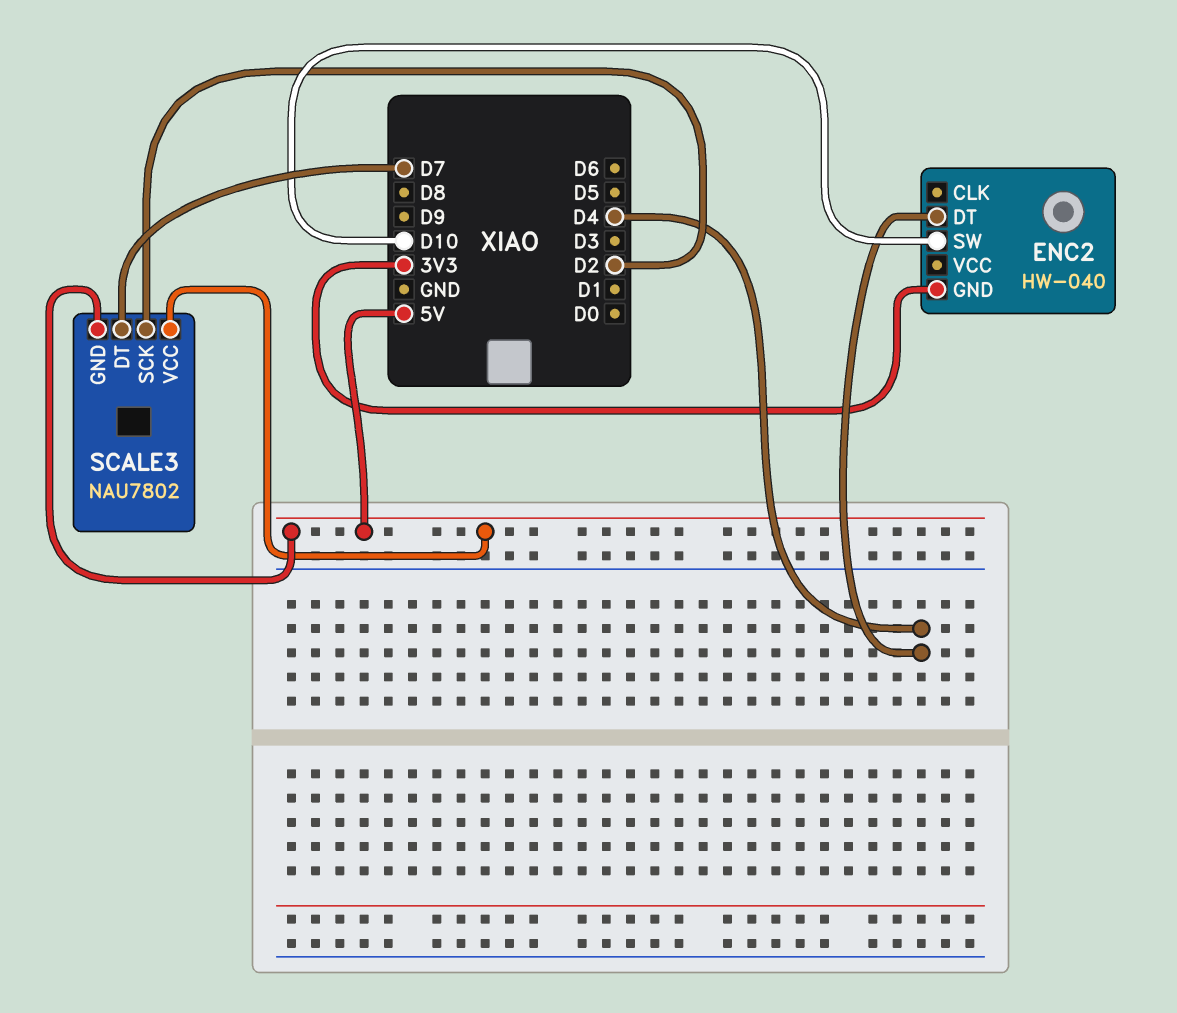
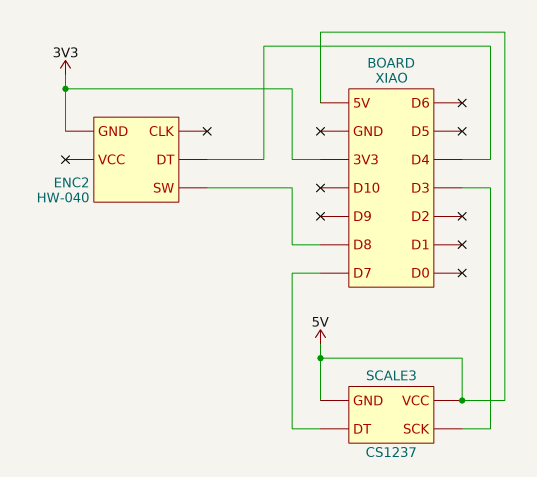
ENC2 pin SW: D10 -> D8
SCALE3: NAU7802 -> CS1237
SCALE3 pin SCK: D2 -> D3

